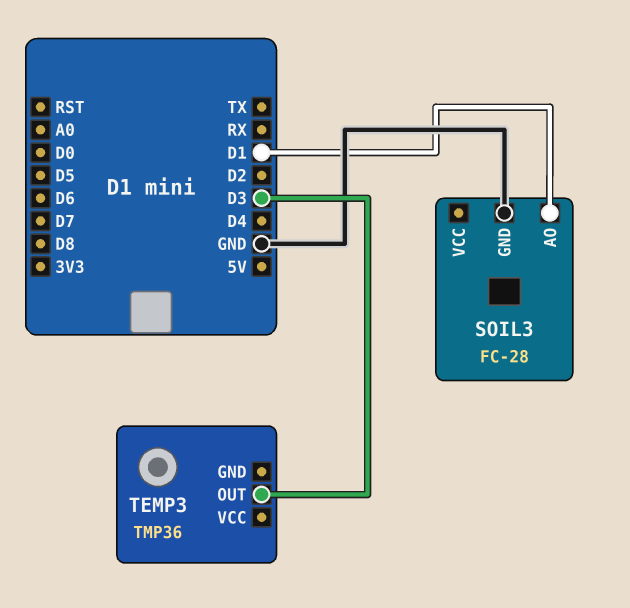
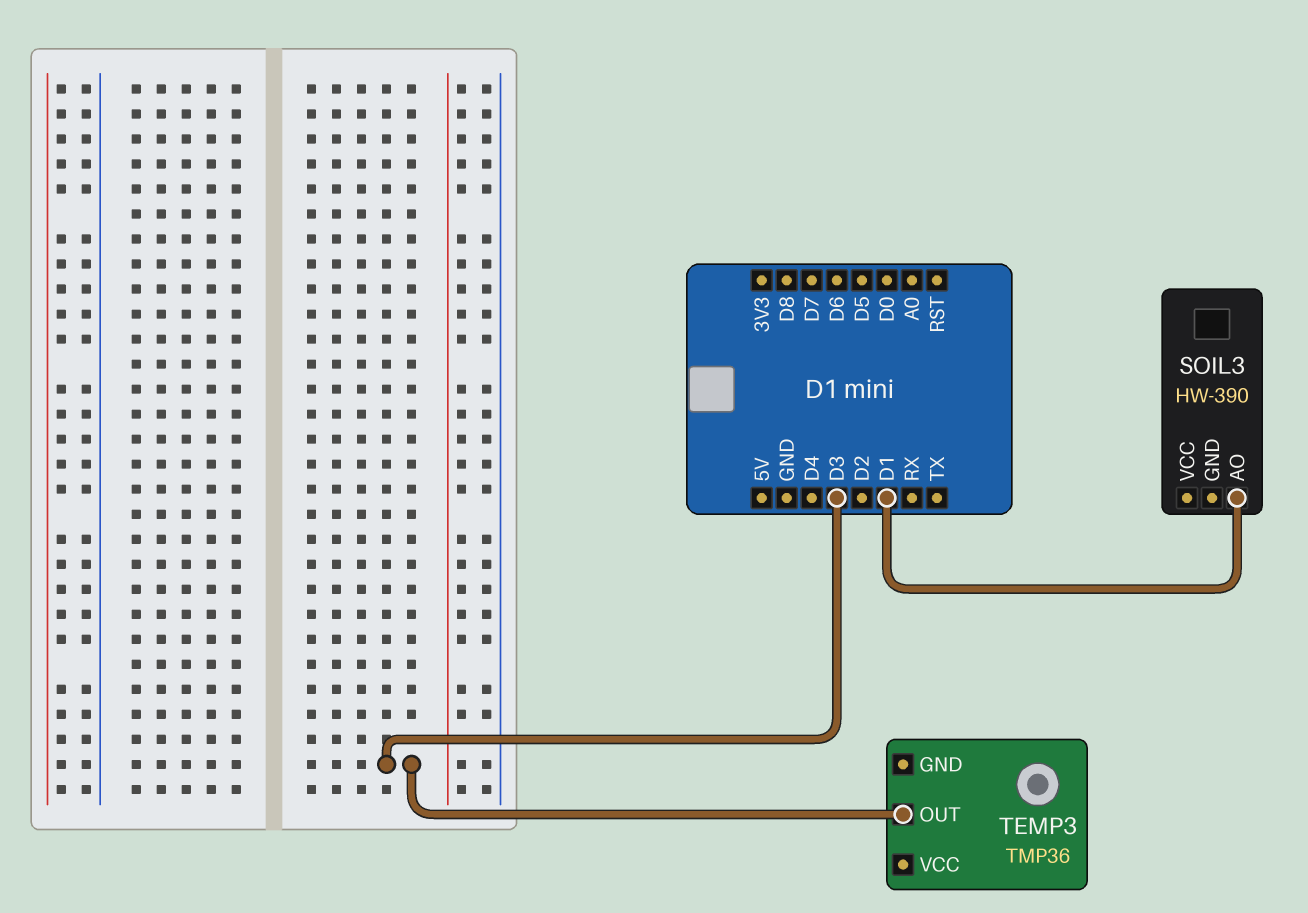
SOIL3: FC-28 -> HW-390
SOIL3 pin GND: GND -> none

